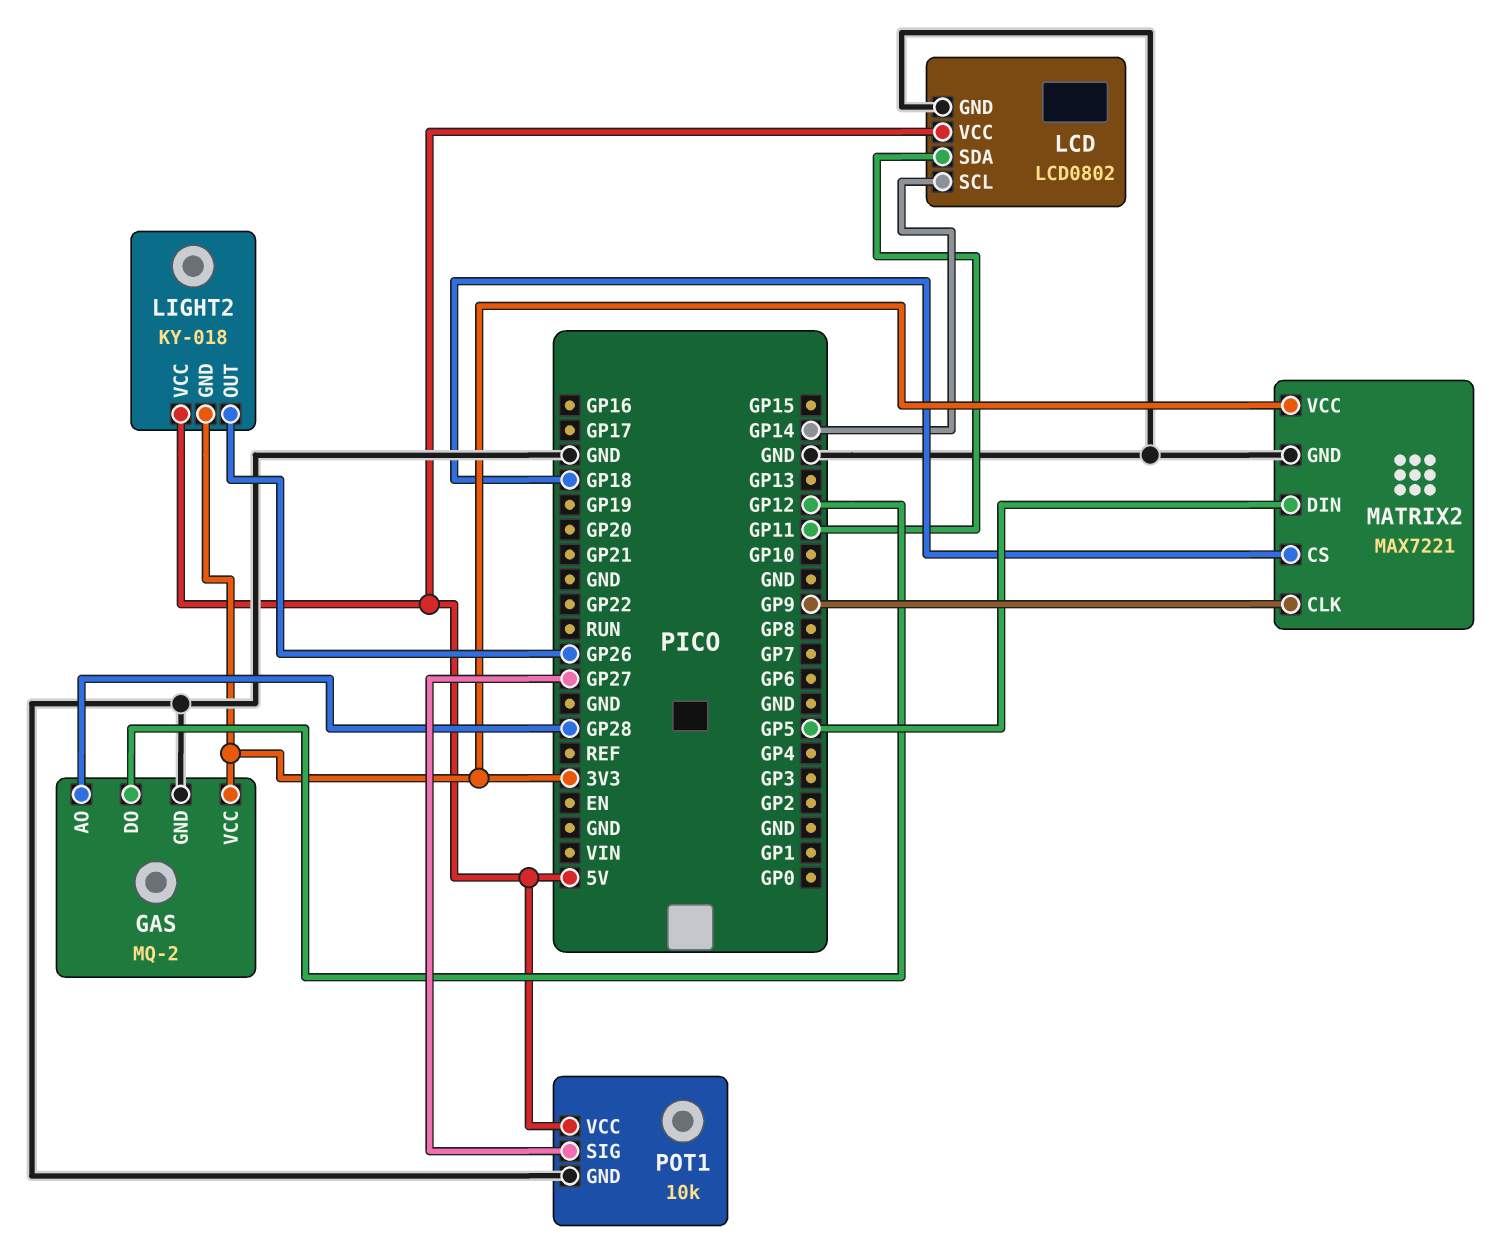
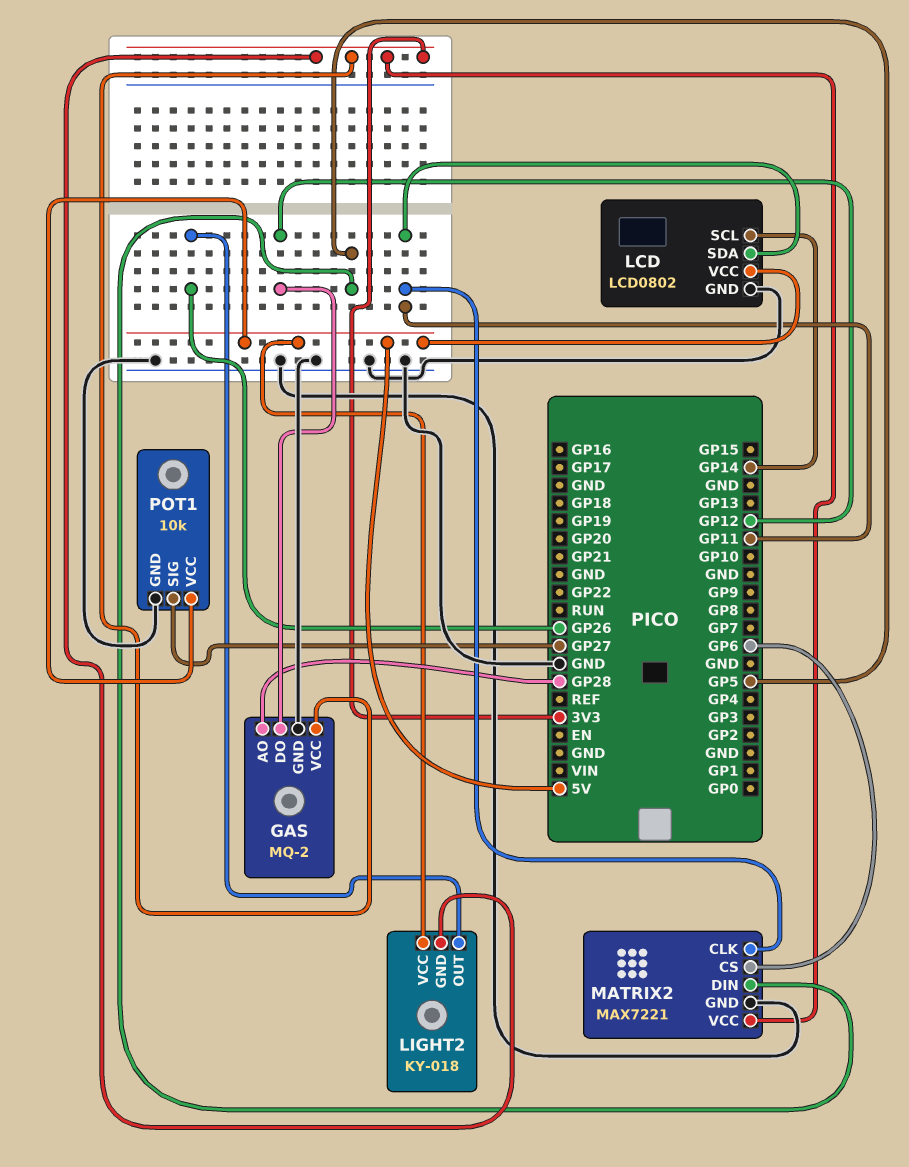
MATRIX2 pin CLK: GP9 -> GP11
MATRIX2 pin CS: GP18 -> GP6

